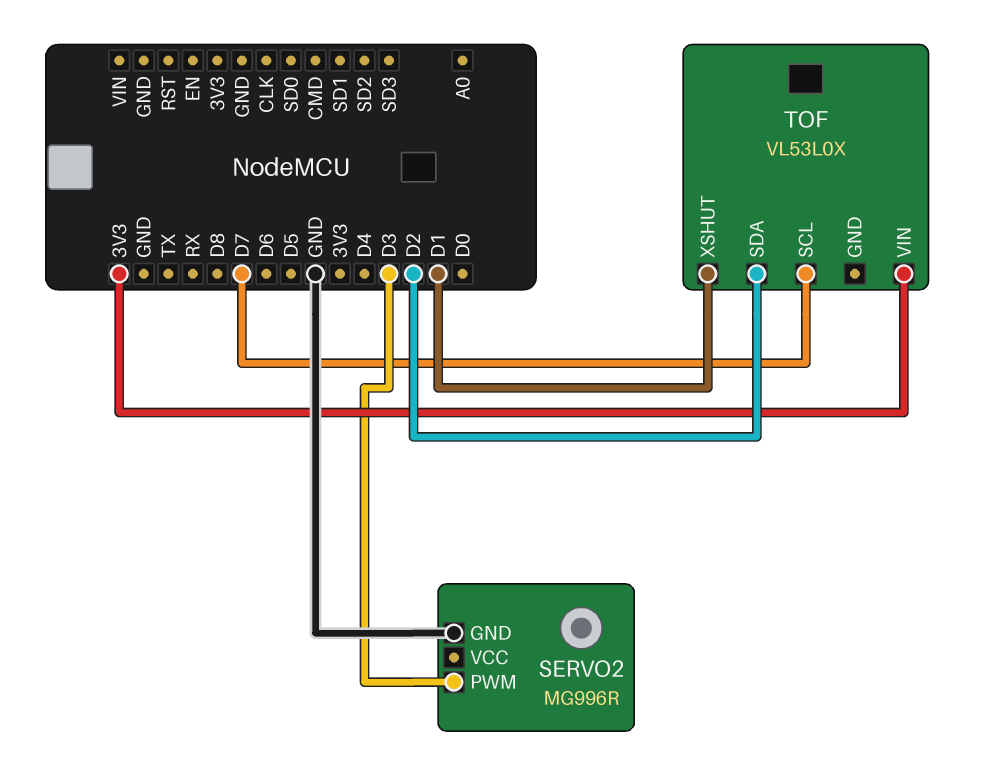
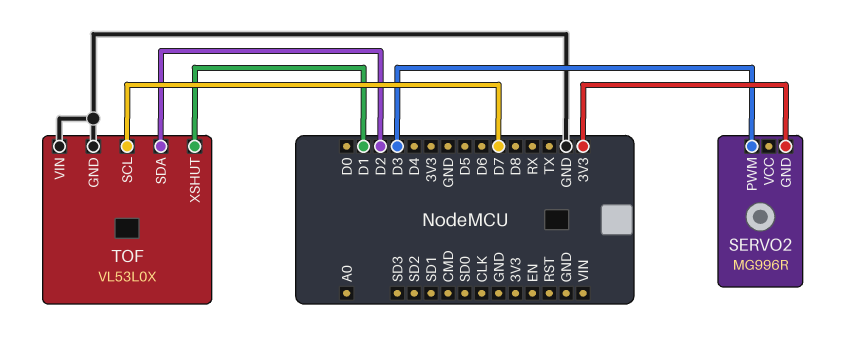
SERVO2 pin GND: GND -> 3V3
TOF pin GND: none -> GND
TOF pin VIN: 3V3 -> GND

